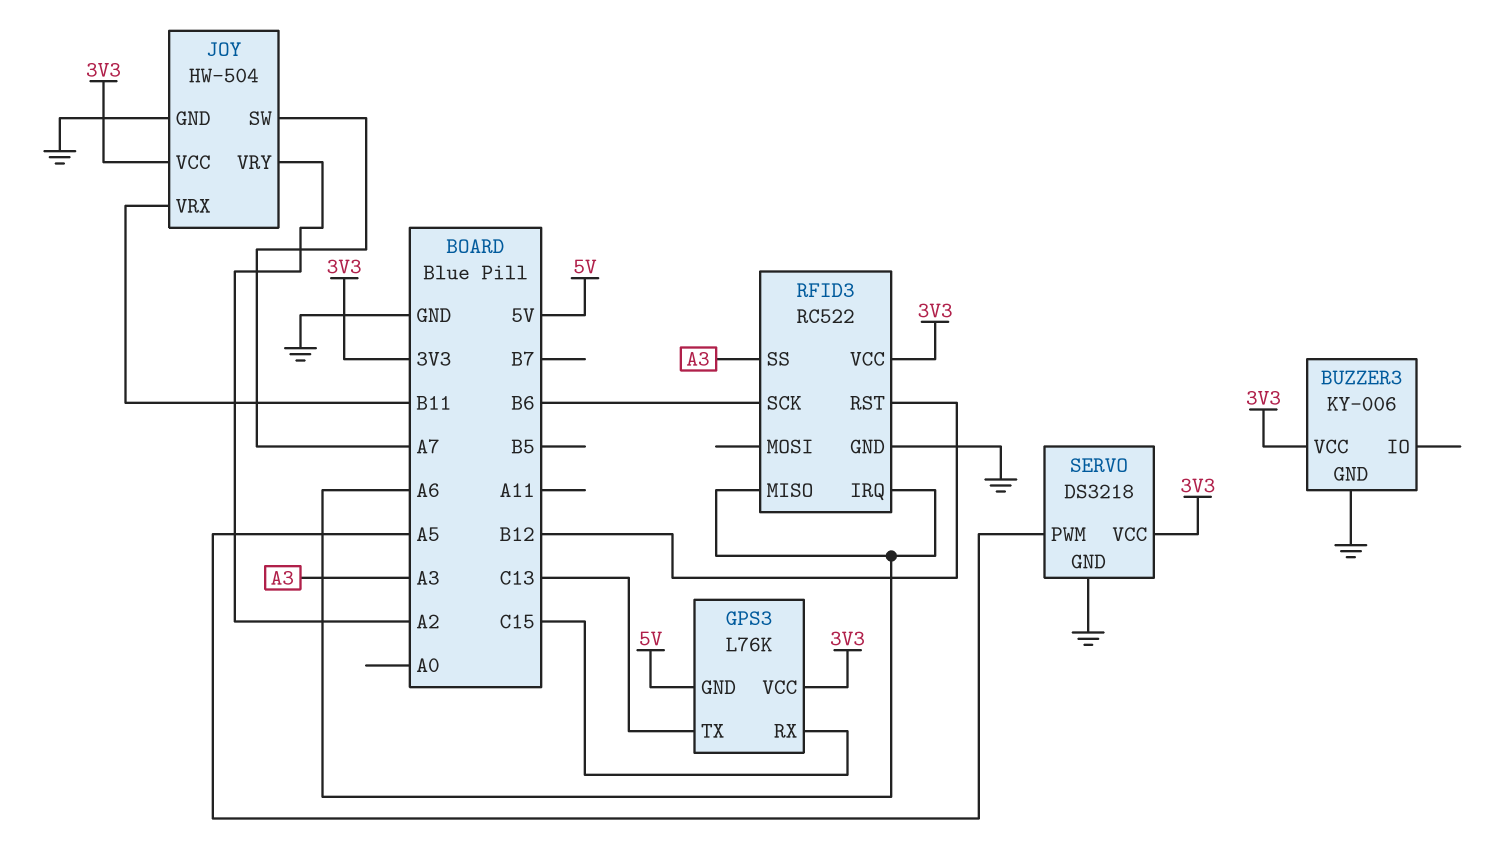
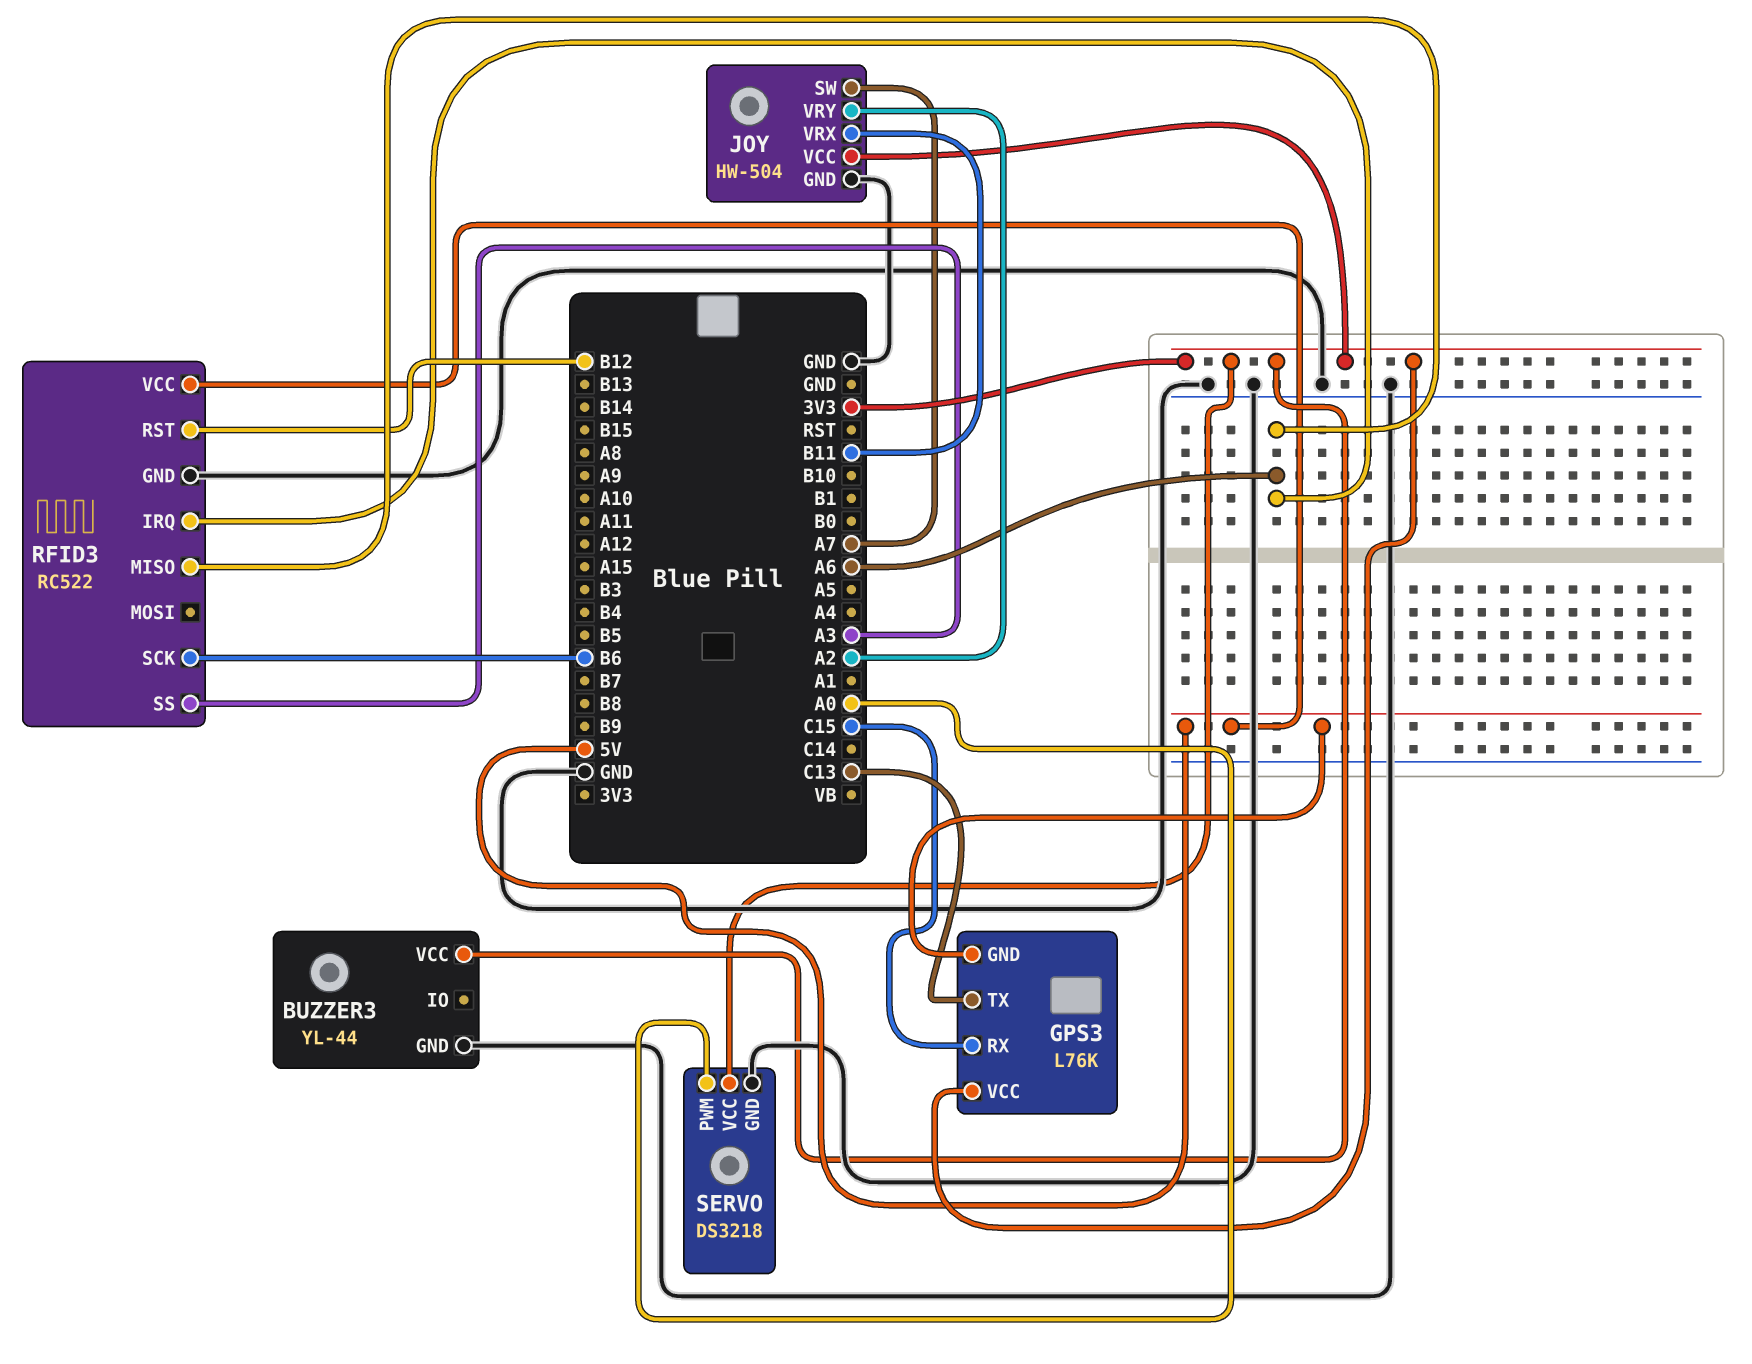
BUZZER3: KY-006 -> YL-44
RFID3 pin VCC: 3V3 -> 5V
SERVO pin PWM: A5 -> A0

